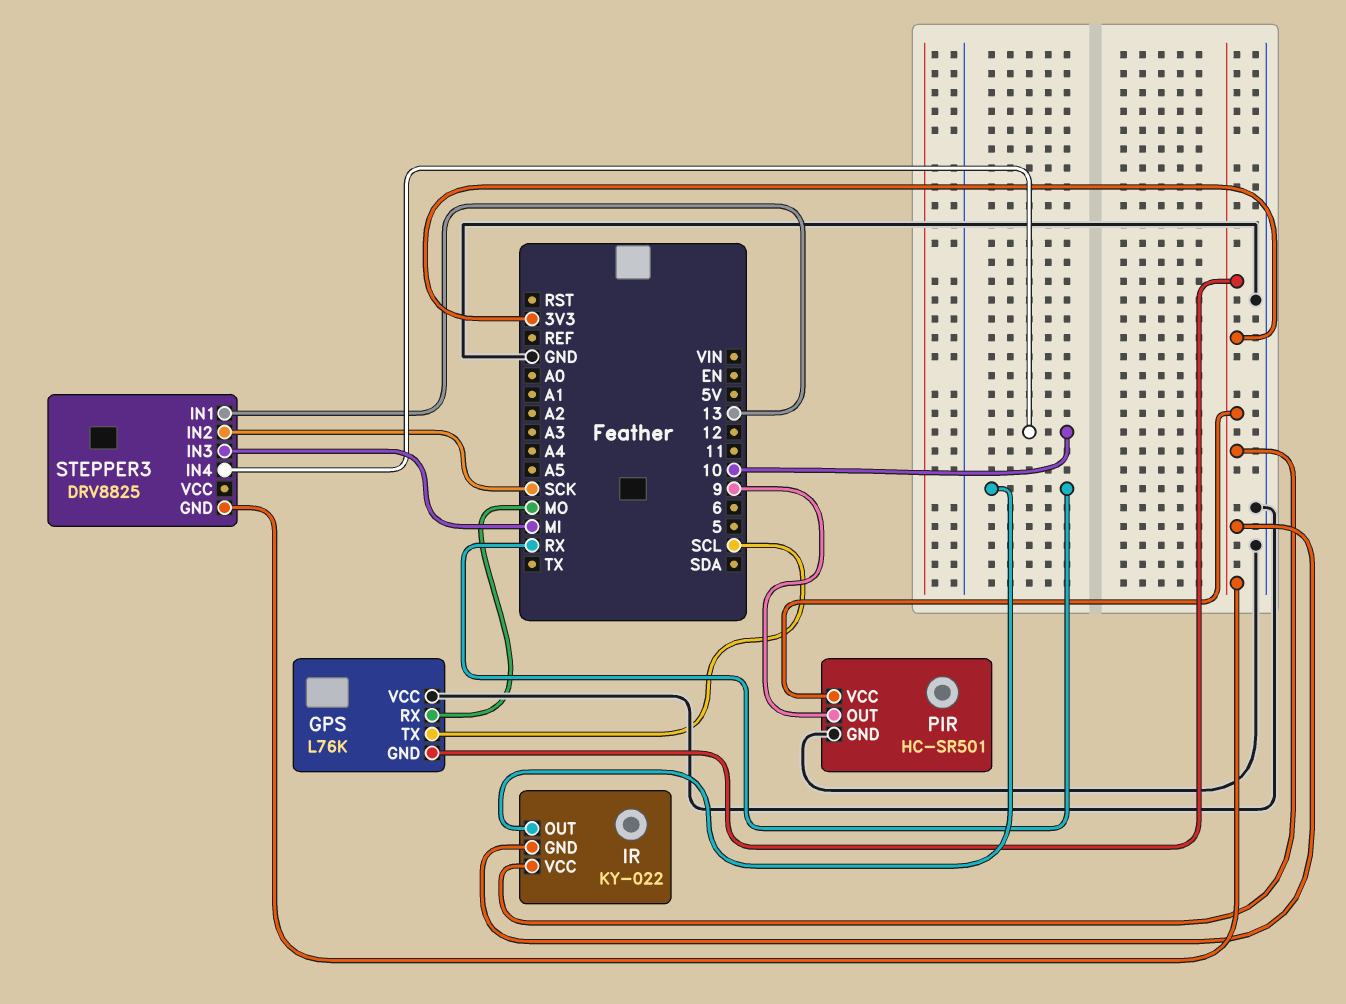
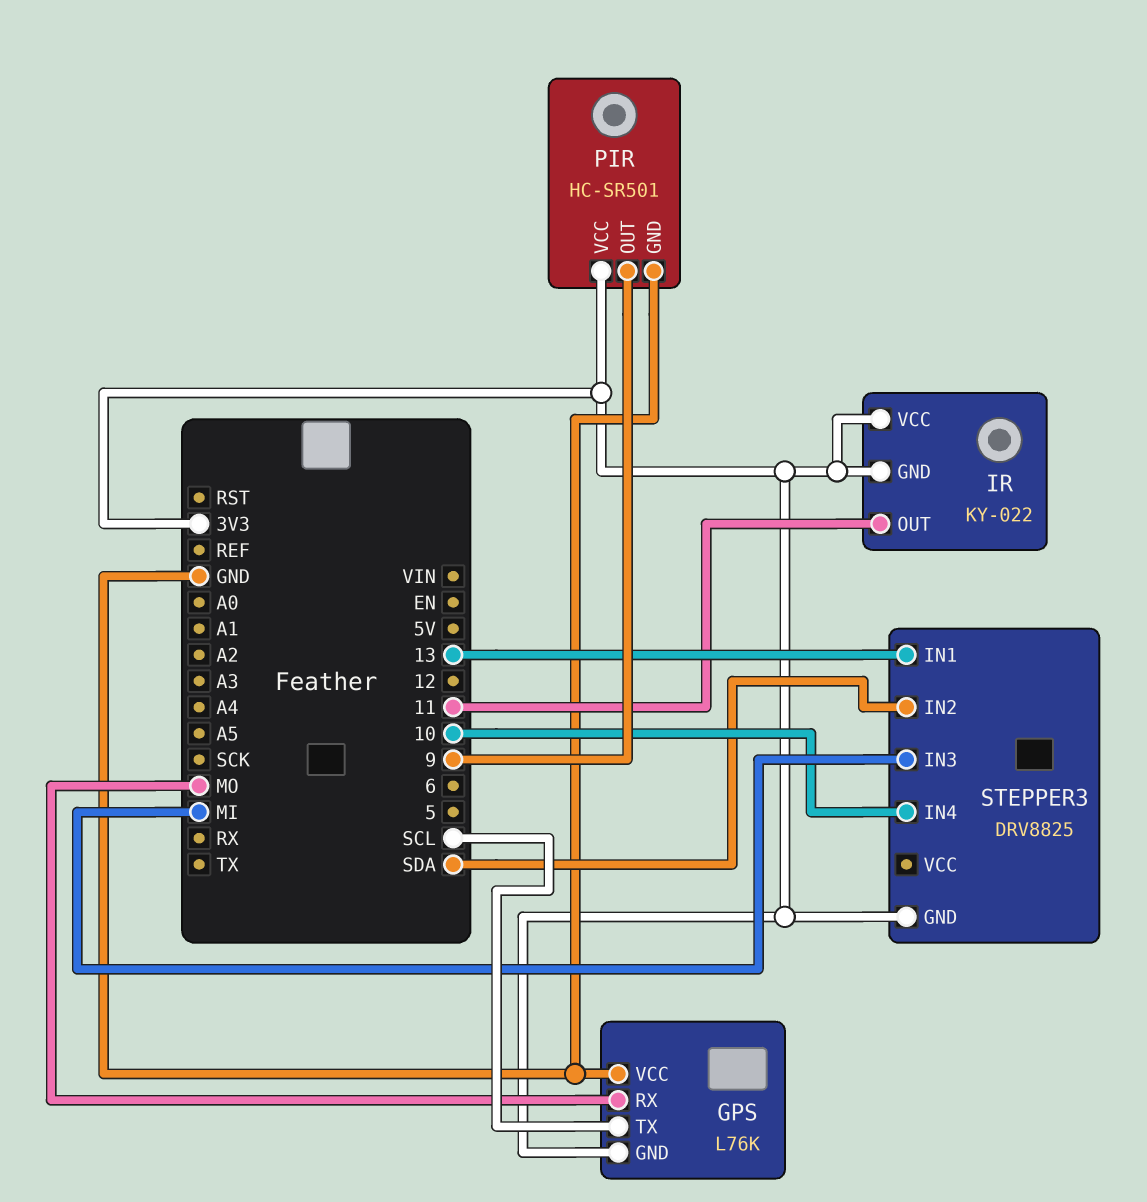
IR pin OUT: RX -> 11
STEPPER3 pin IN2: SCK -> SDA

